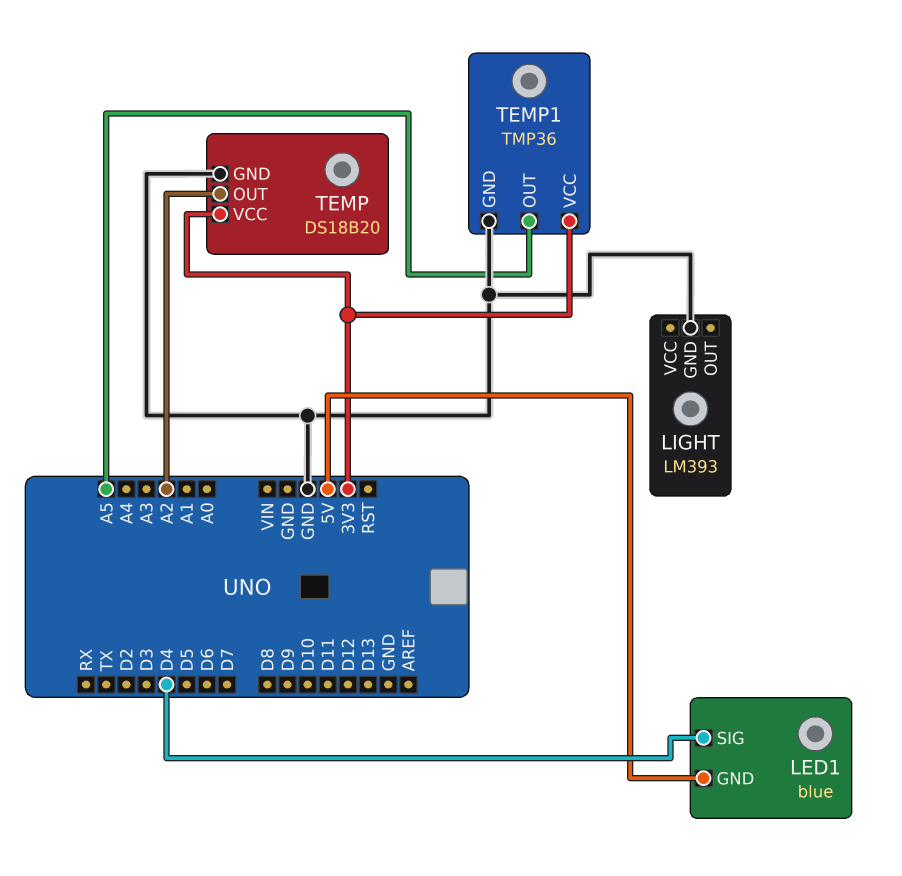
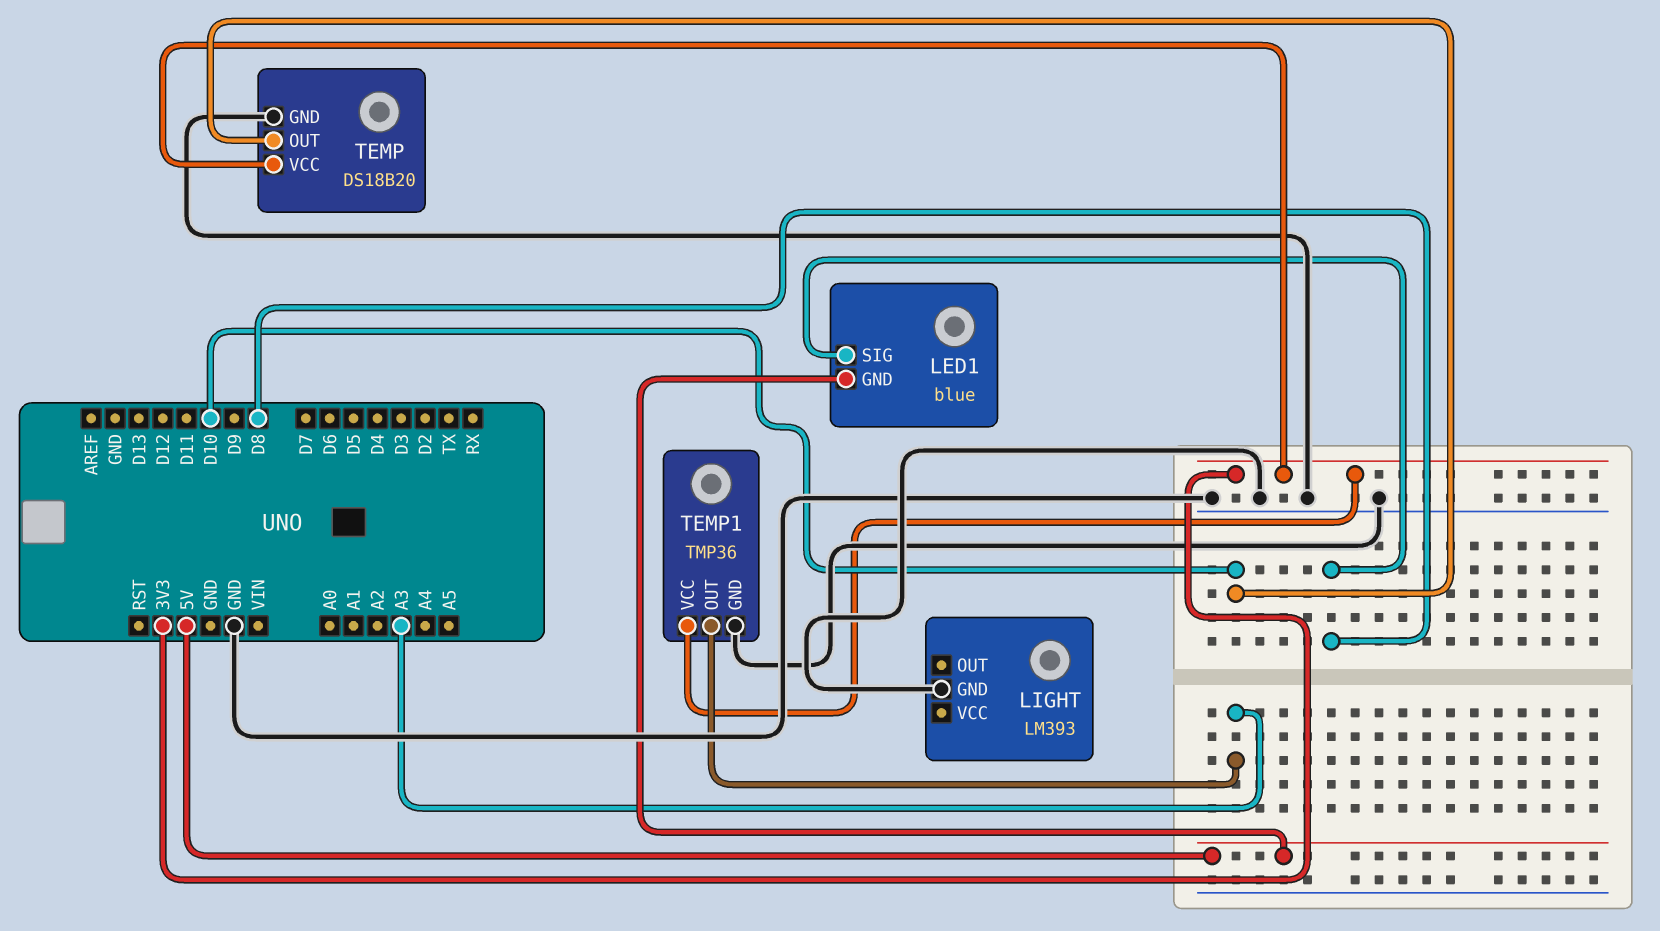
LED1 pin SIG: D4 -> D8
TEMP pin OUT: A2 -> D10
TEMP1 pin OUT: A5 -> A3

